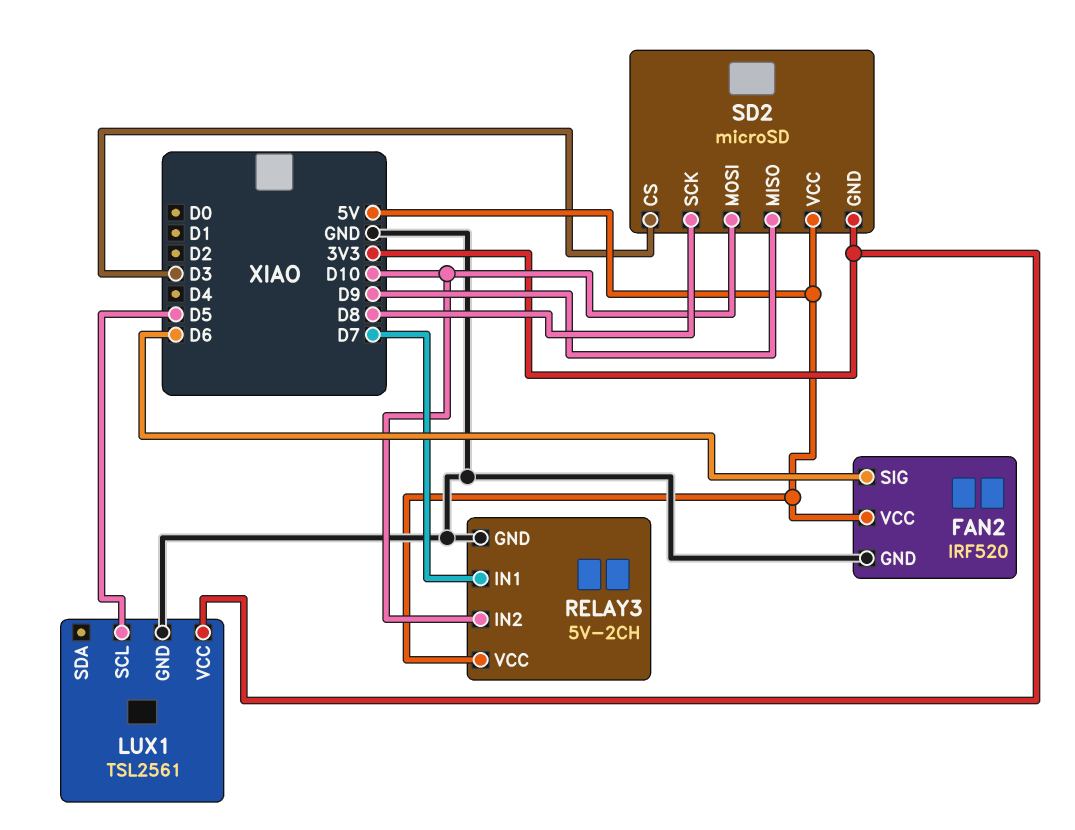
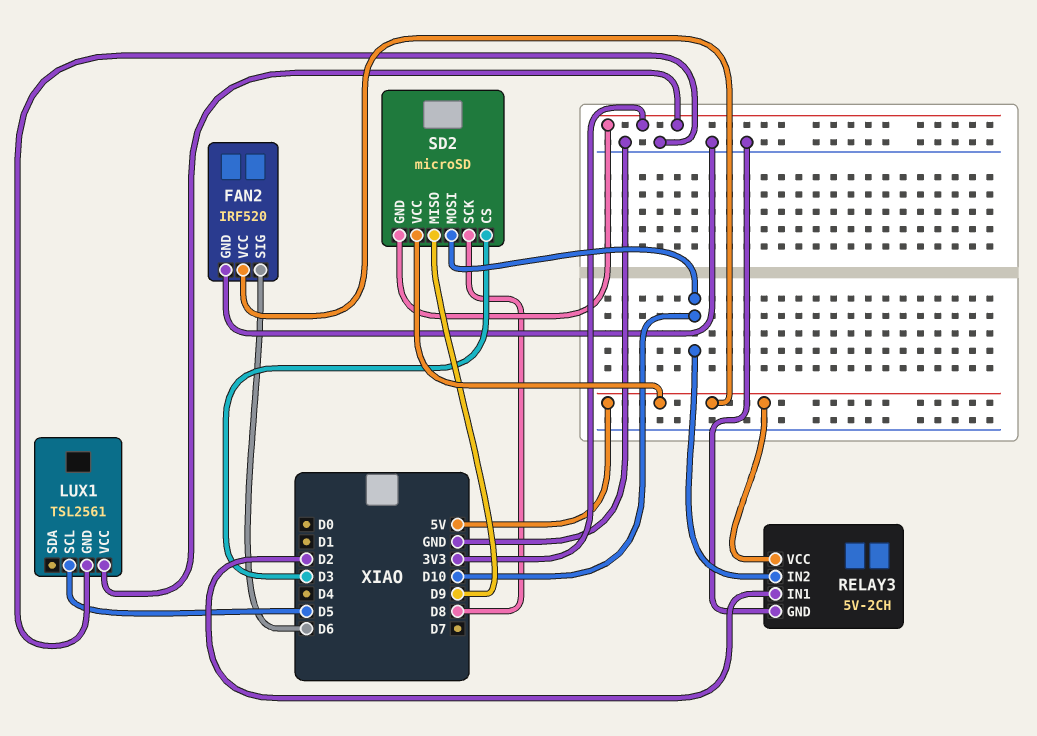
RELAY3 pin IN1: D7 -> D2

